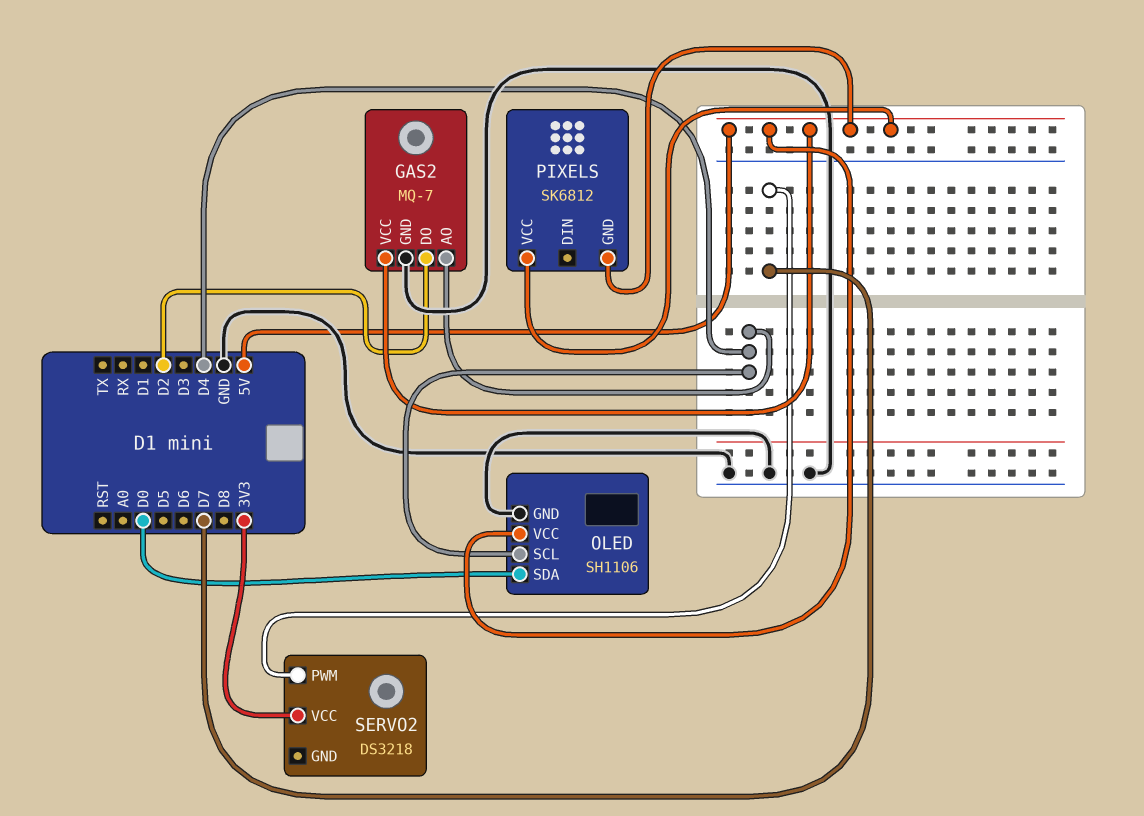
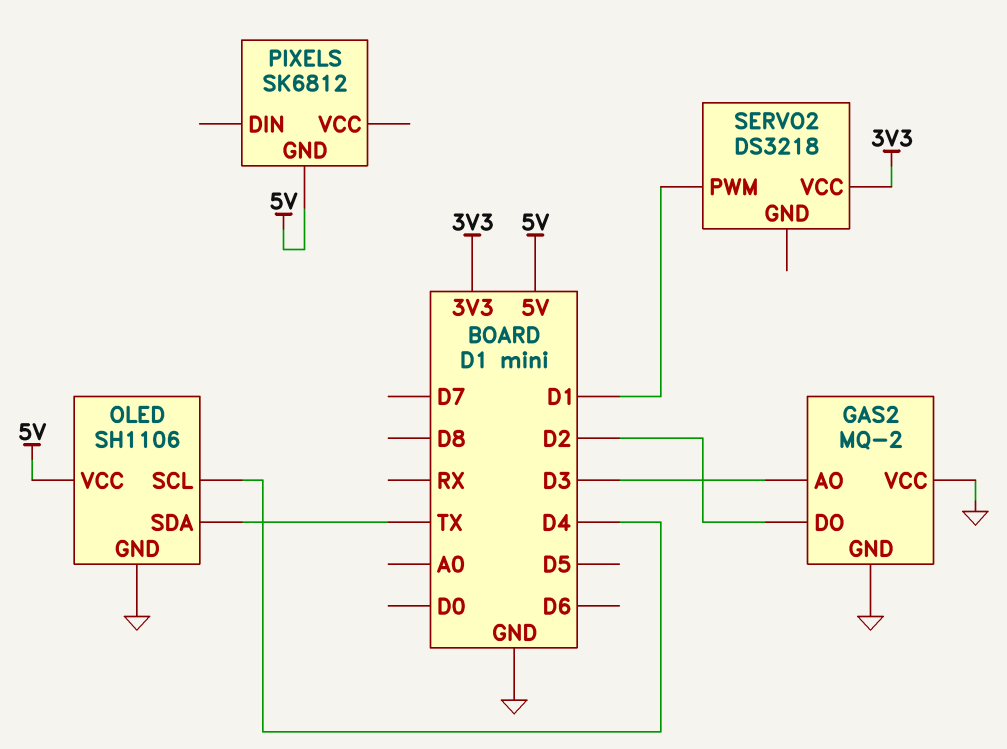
GAS2: MQ-7 -> MQ-2
GAS2 pin AO: D4 -> D3
GAS2 pin VCC: 5V -> GND
OLED pin SDA: D0 -> TX
PIXELS pin VCC: 5V -> none
SERVO2 pin PWM: D7 -> D1

